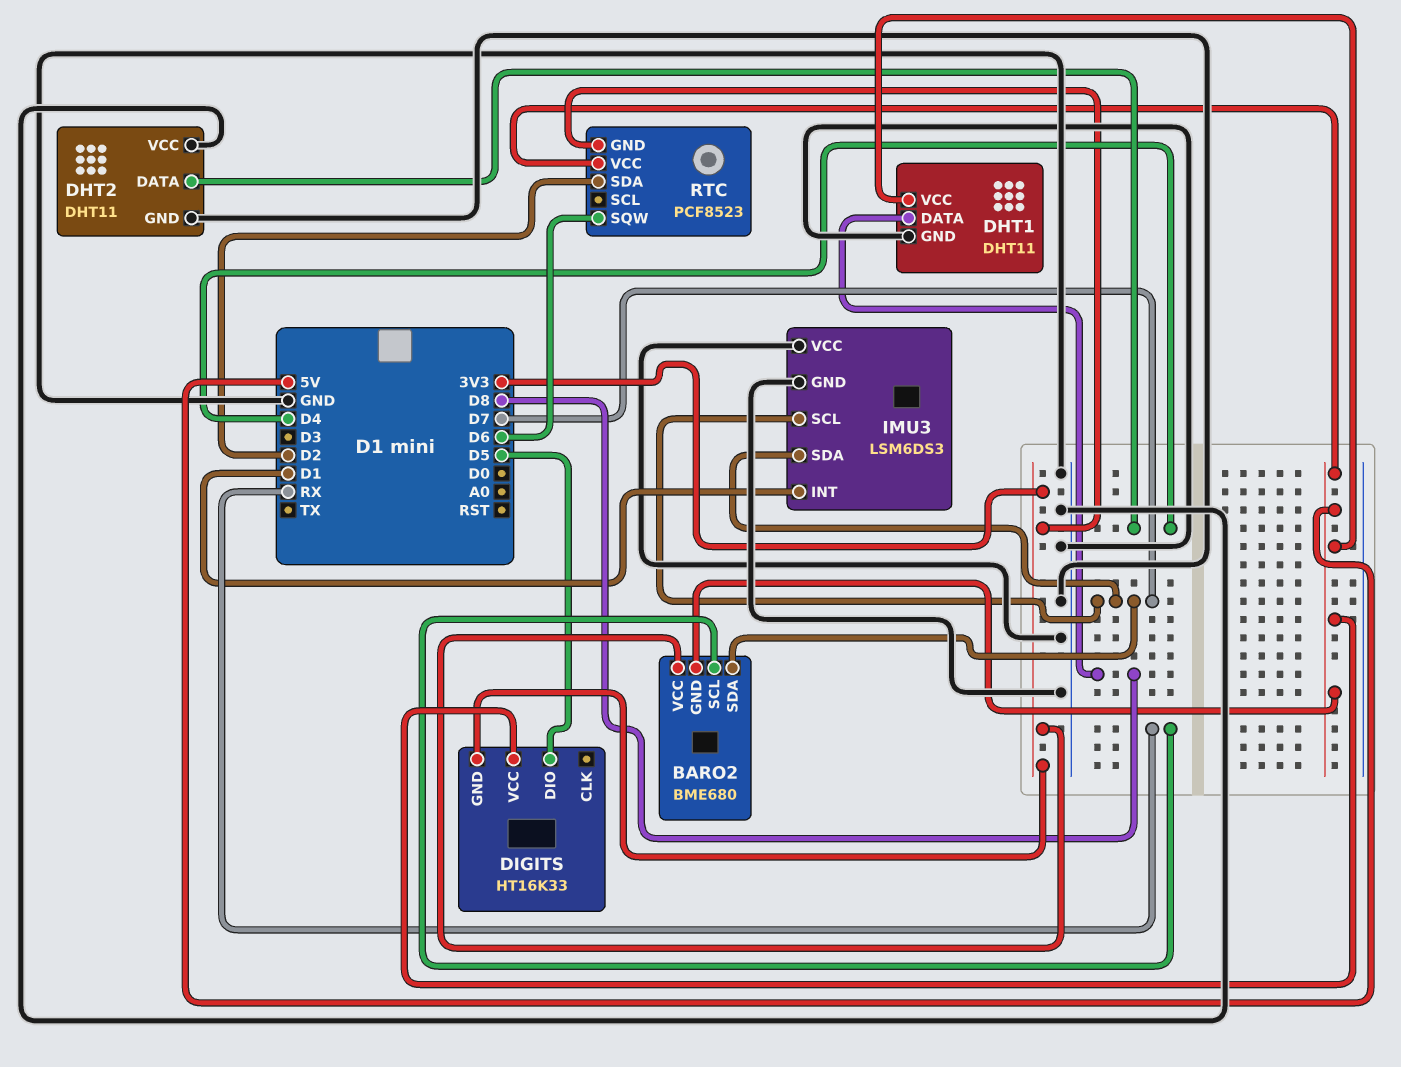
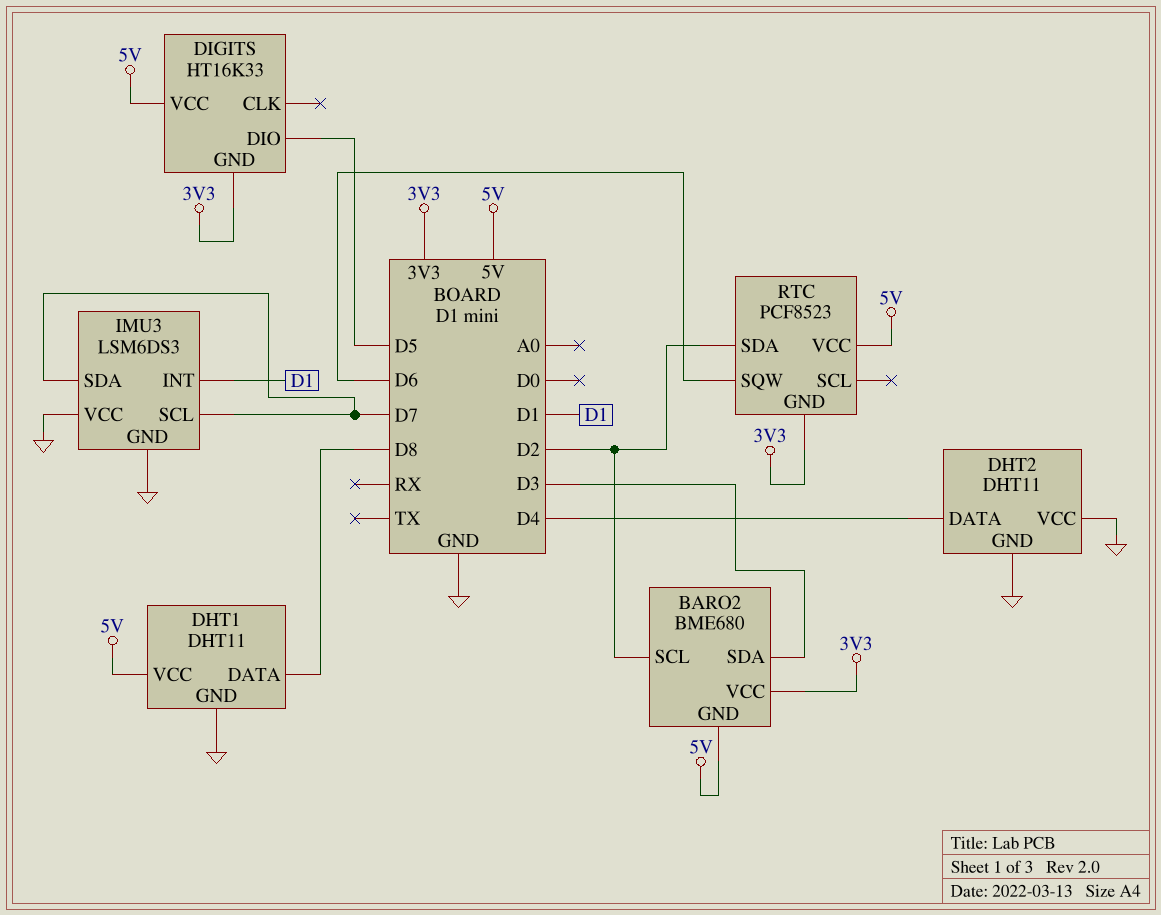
BARO2 pin SCL: RX -> D2
BARO2 pin SDA: D7 -> D3

